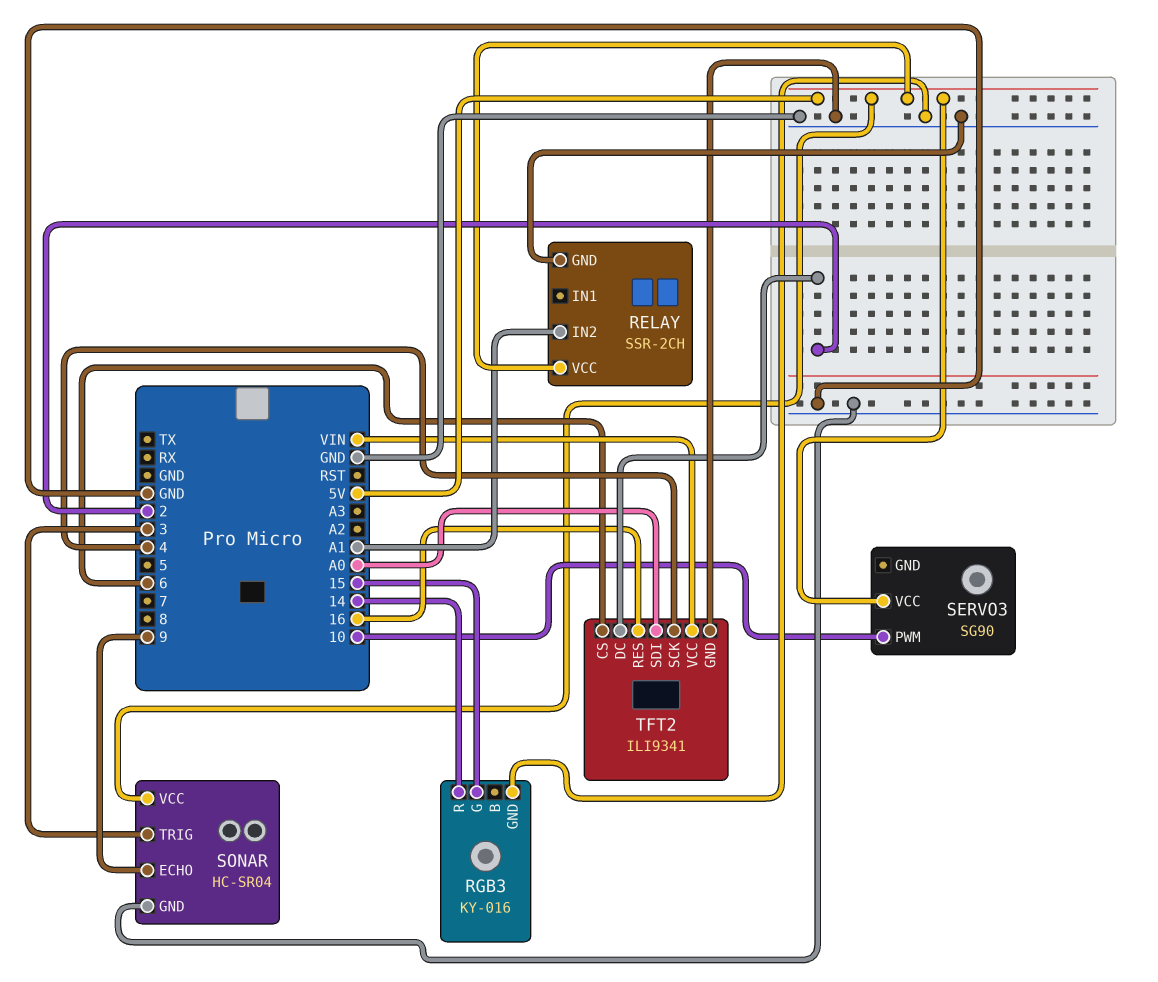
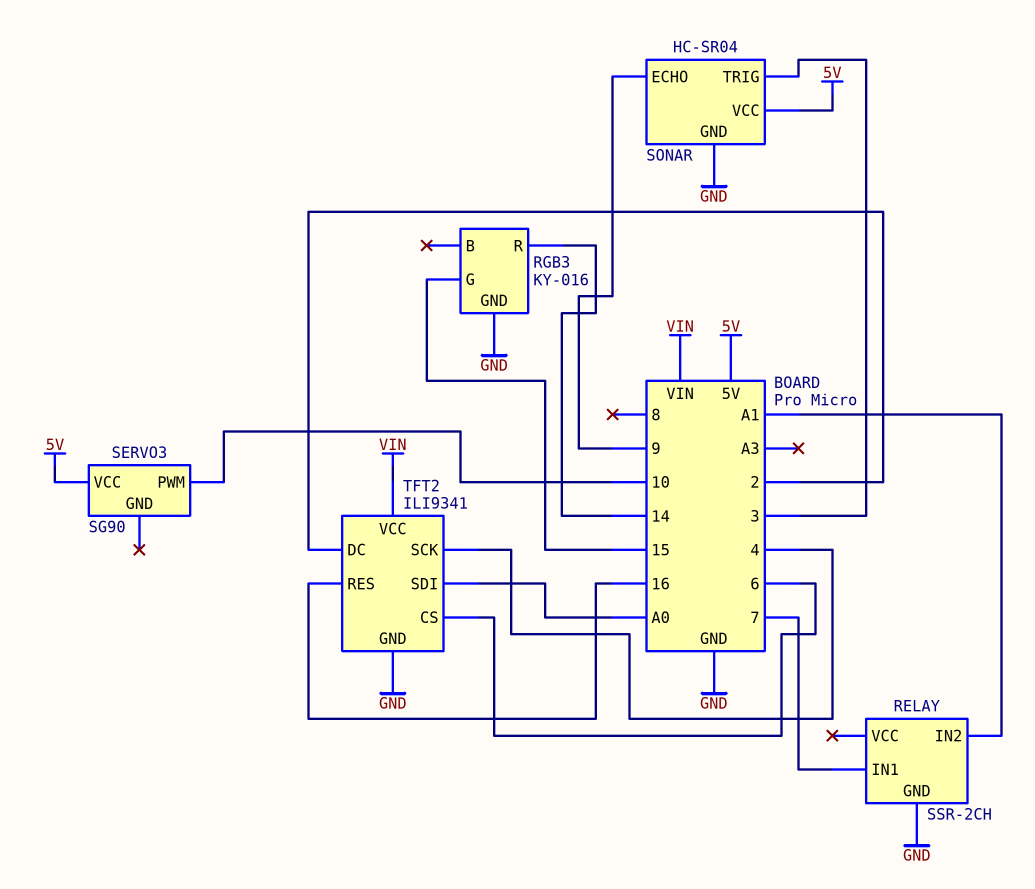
RELAY pin IN1: none -> 7
RELAY pin VCC: 5V -> none

